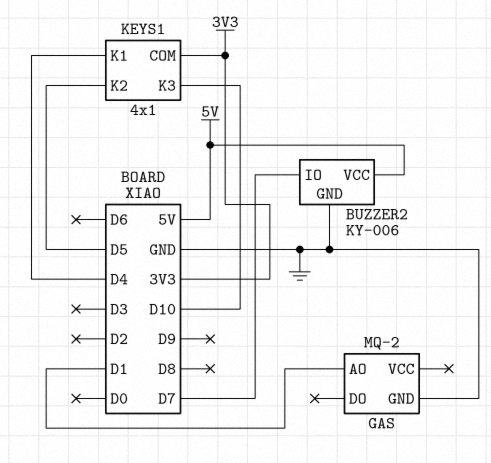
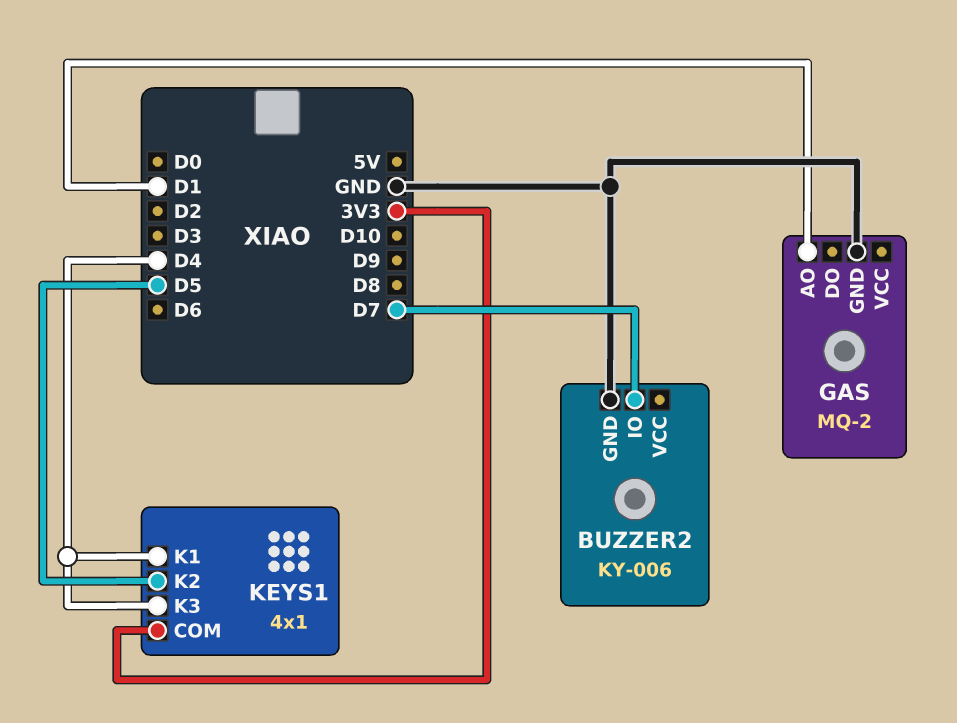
BUZZER2 pin VCC: 5V -> none
KEYS1 pin K3: D10 -> D4

